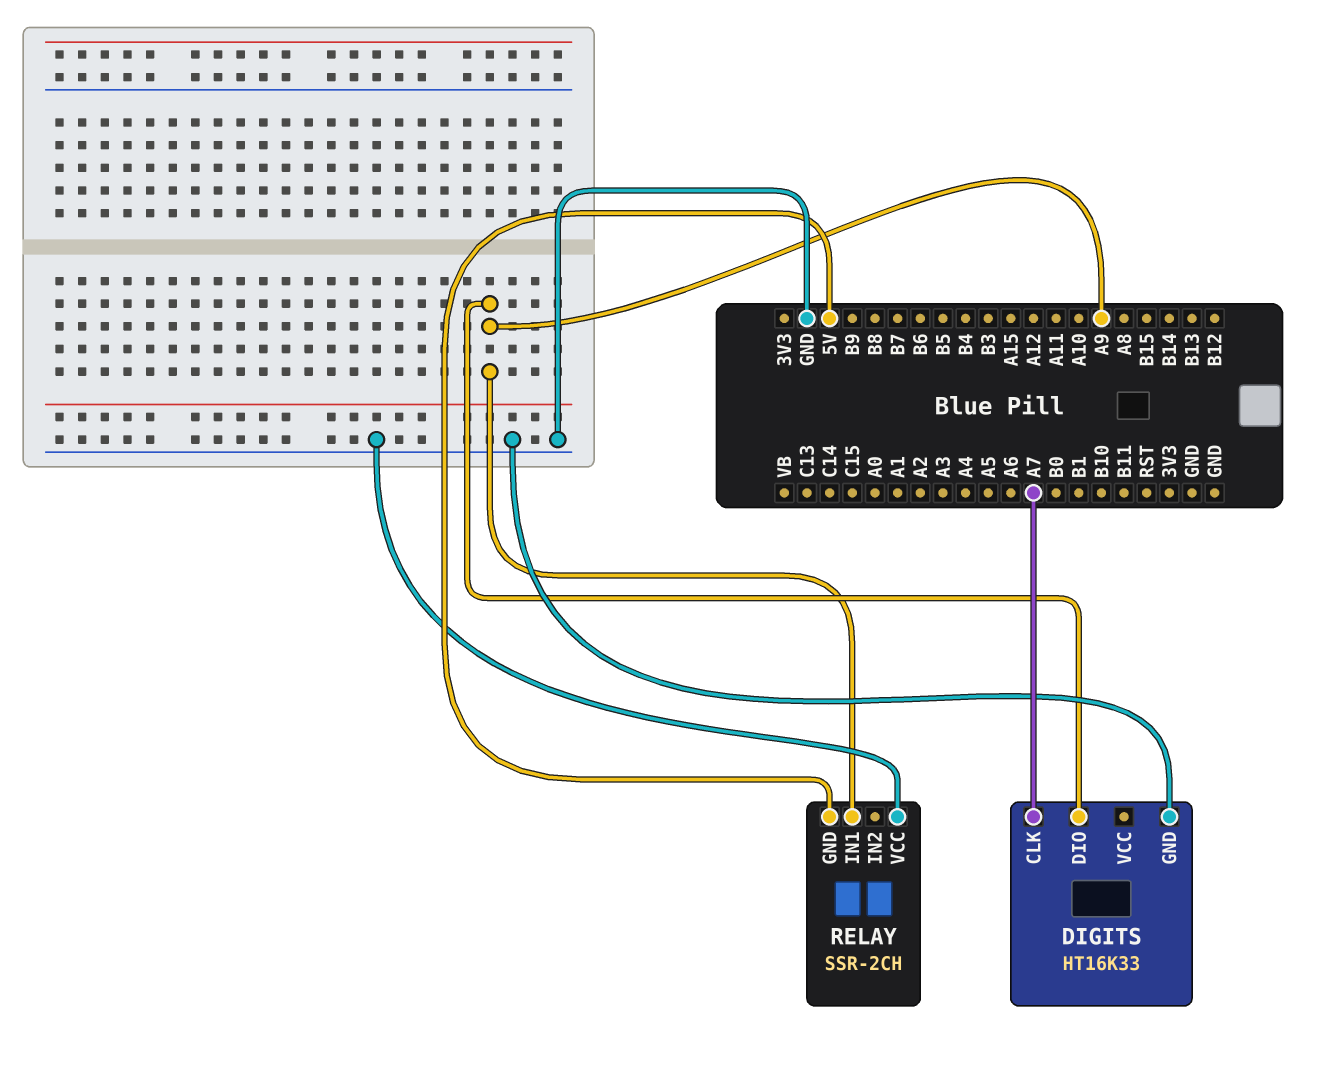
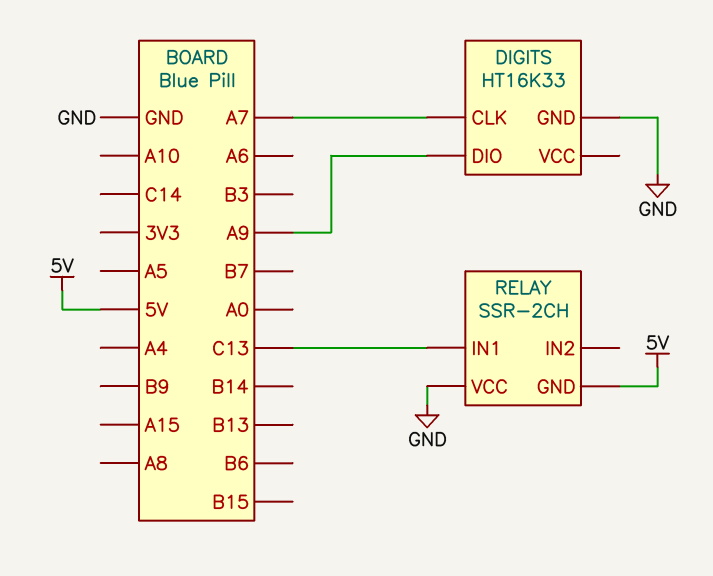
RELAY pin IN1: A9 -> C13

